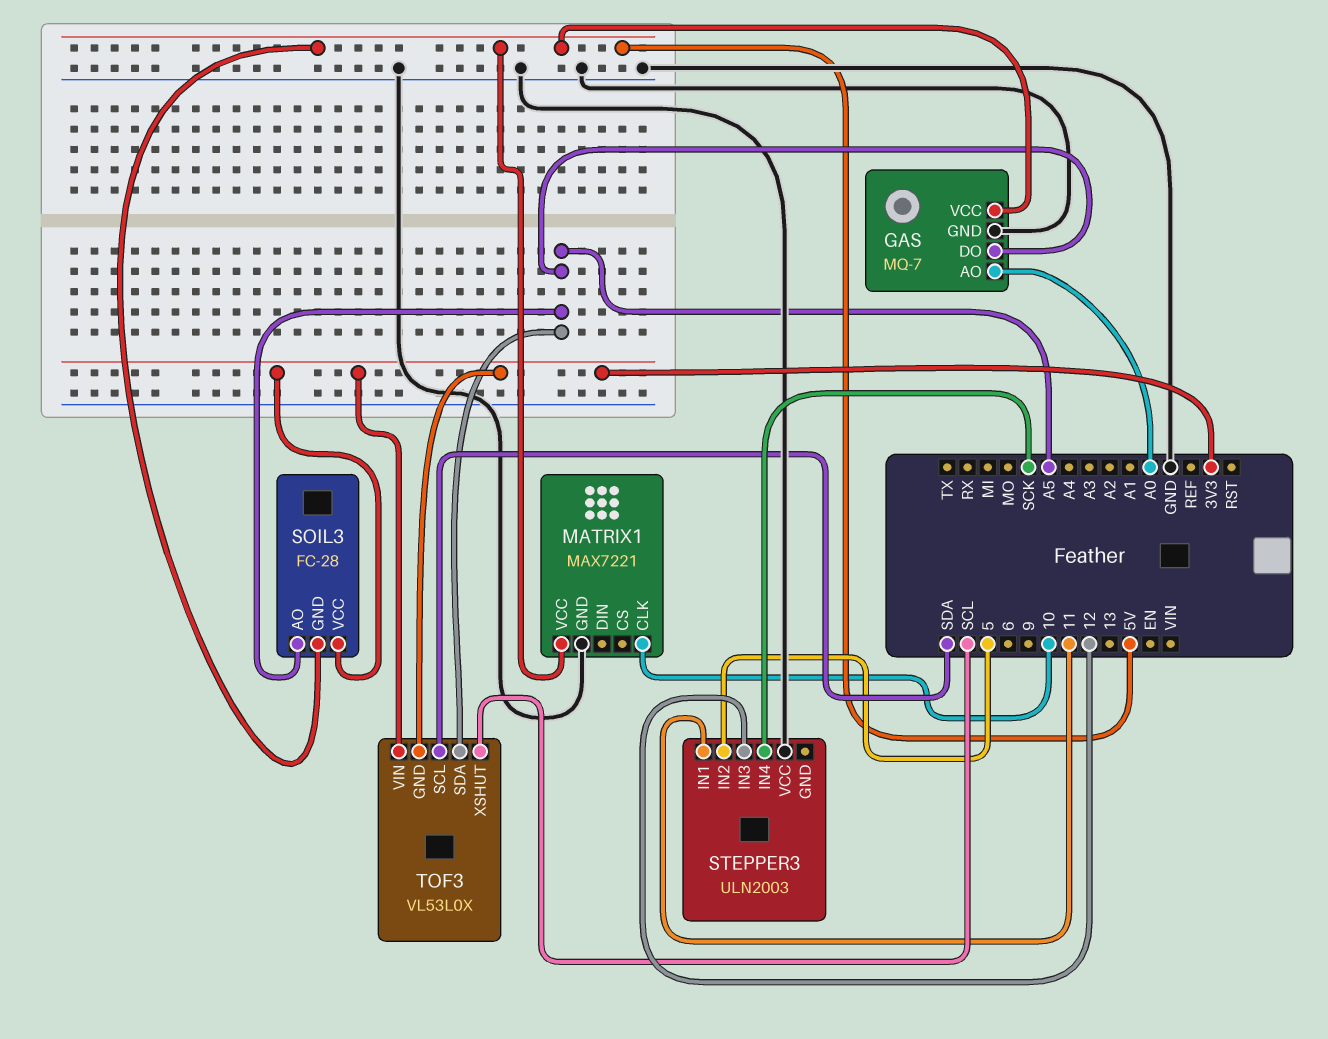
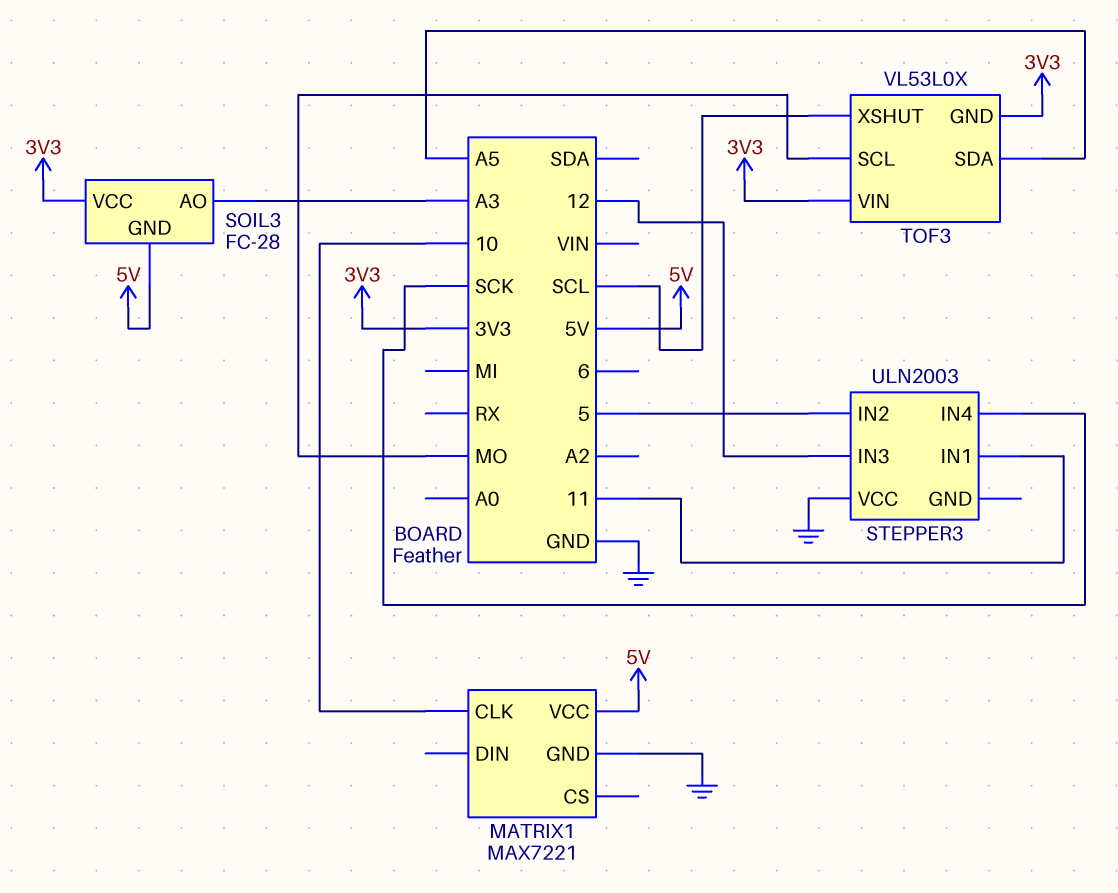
GAS: MQ-7 -> none
GAS pin AO: A0 -> none
GAS pin DO: A5 -> none
GAS pin GND: GND -> none
GAS pin VCC: 5V -> none
SOIL3 pin AO: A5 -> A3
TOF3 pin SCL: SDA -> MO

